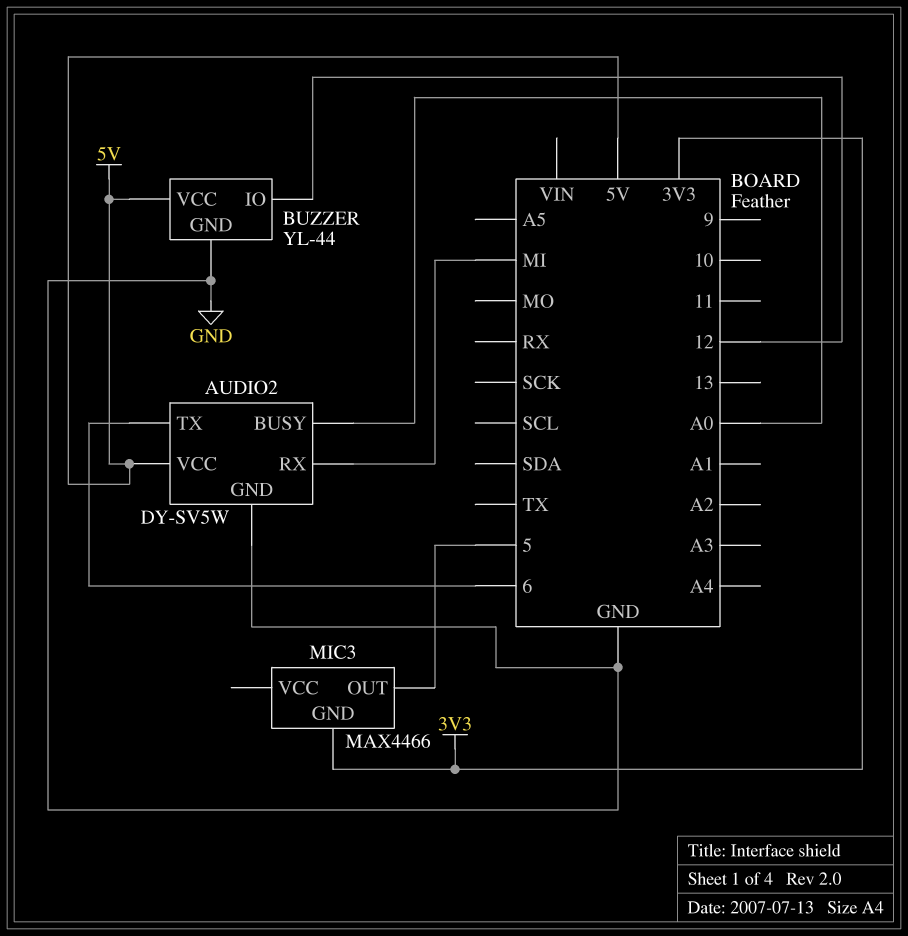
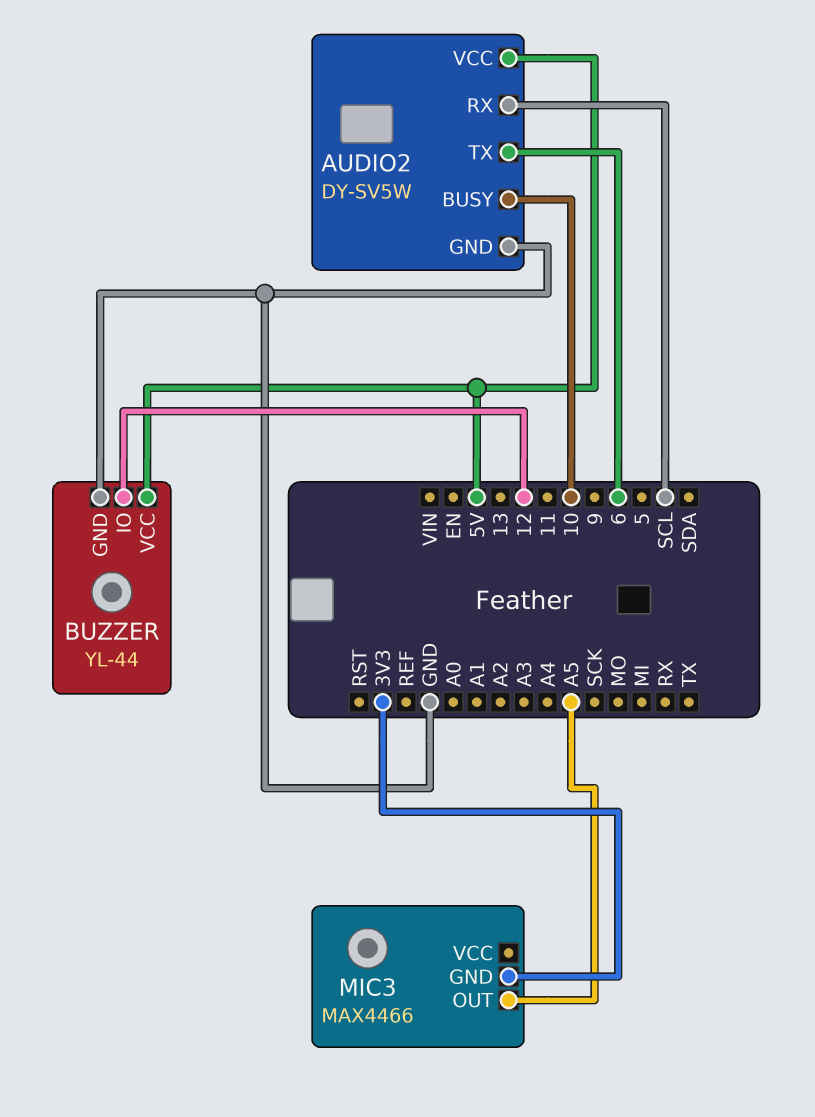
AUDIO2 pin BUSY: A0 -> 10
AUDIO2 pin RX: MI -> SCL
MIC3 pin OUT: 5 -> A5

